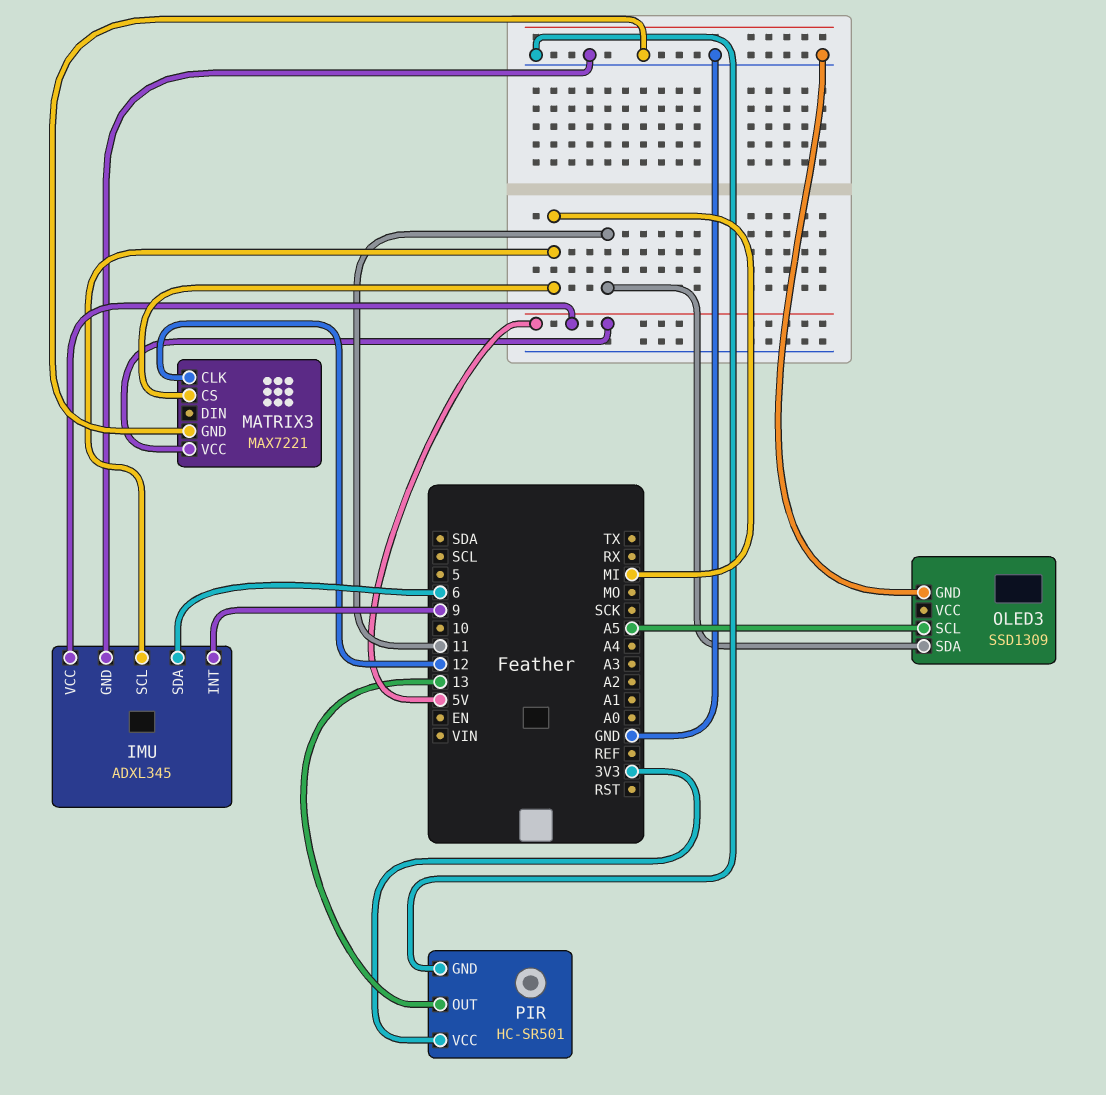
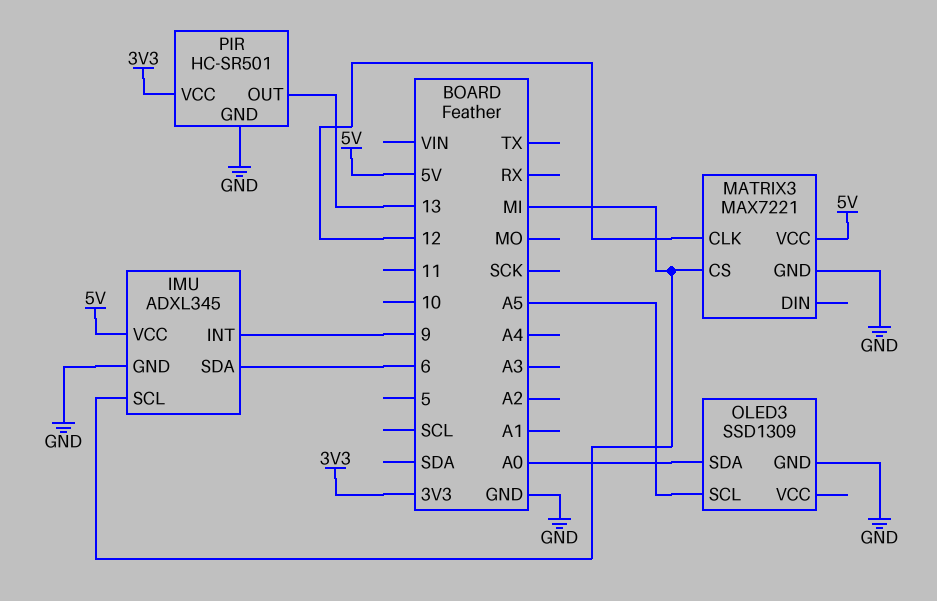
OLED3 pin SDA: 11 -> A0

